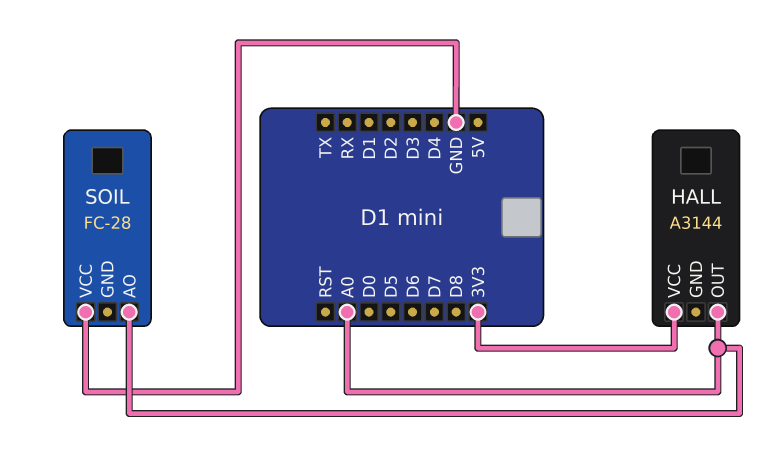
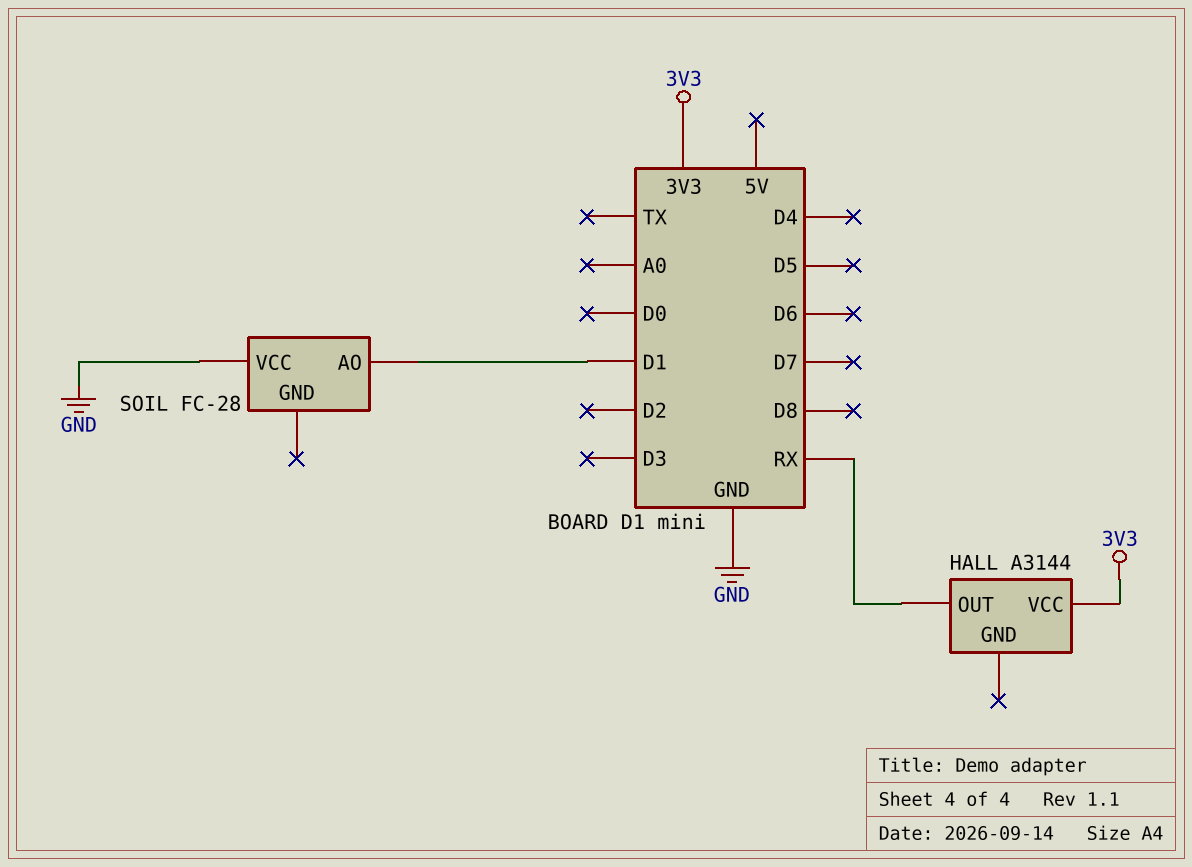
HALL pin OUT: A0 -> RX
SOIL pin AO: A0 -> D1

